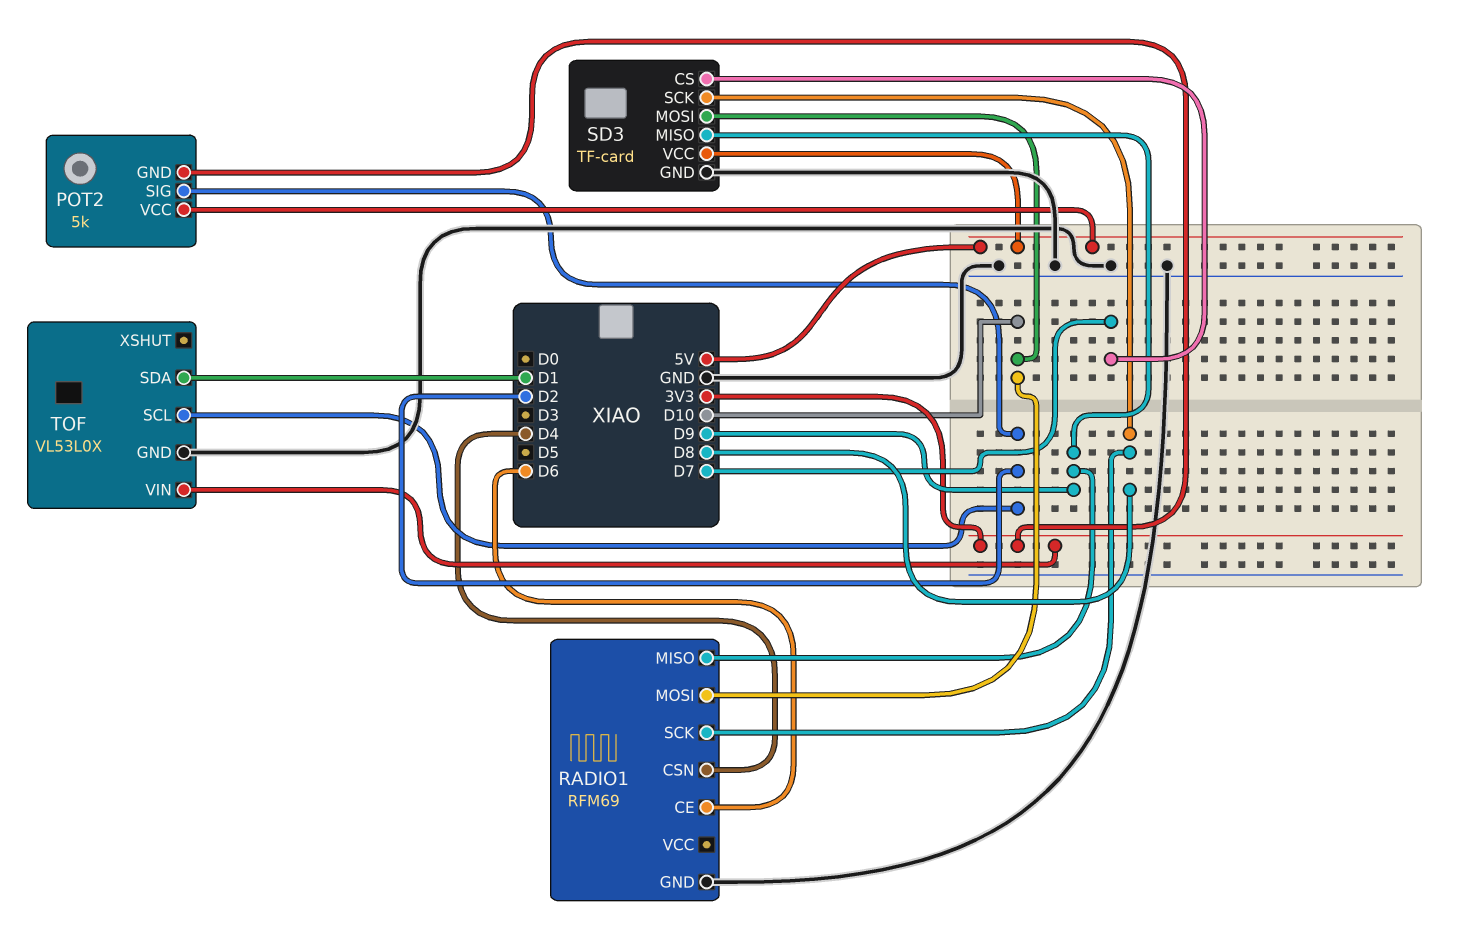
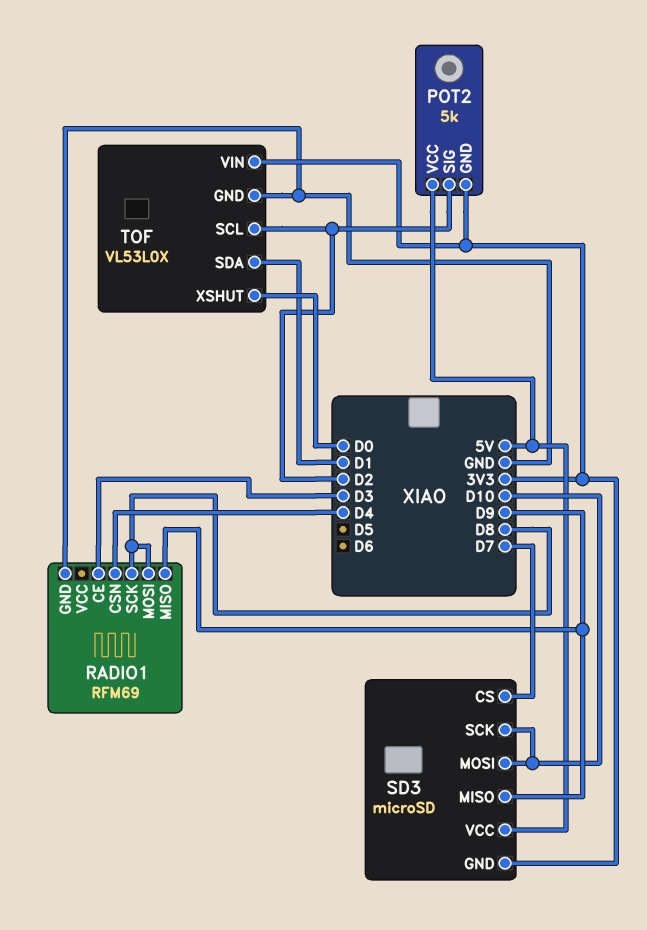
RADIO1 pin CE: D6 -> D3
RADIO1 pin MOSI: D10 -> D8
SD3: TF-card -> microSD
SD3 pin GND: GND -> 3V3
SD3 pin SCK: D8 -> D10
TOF pin XSHUT: none -> D0

